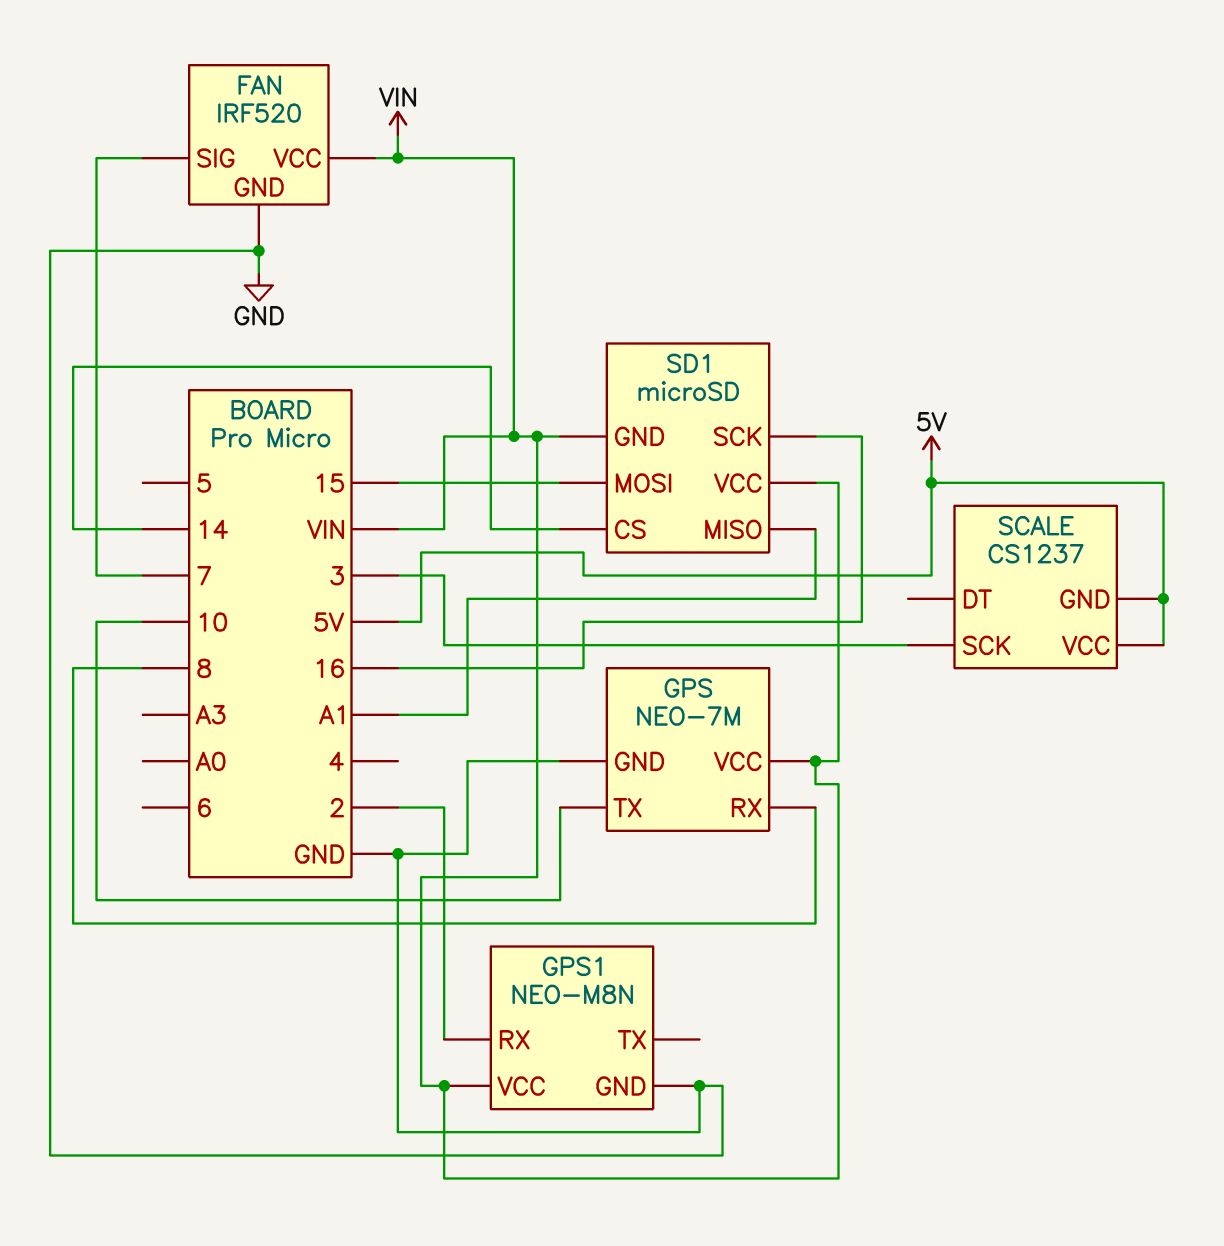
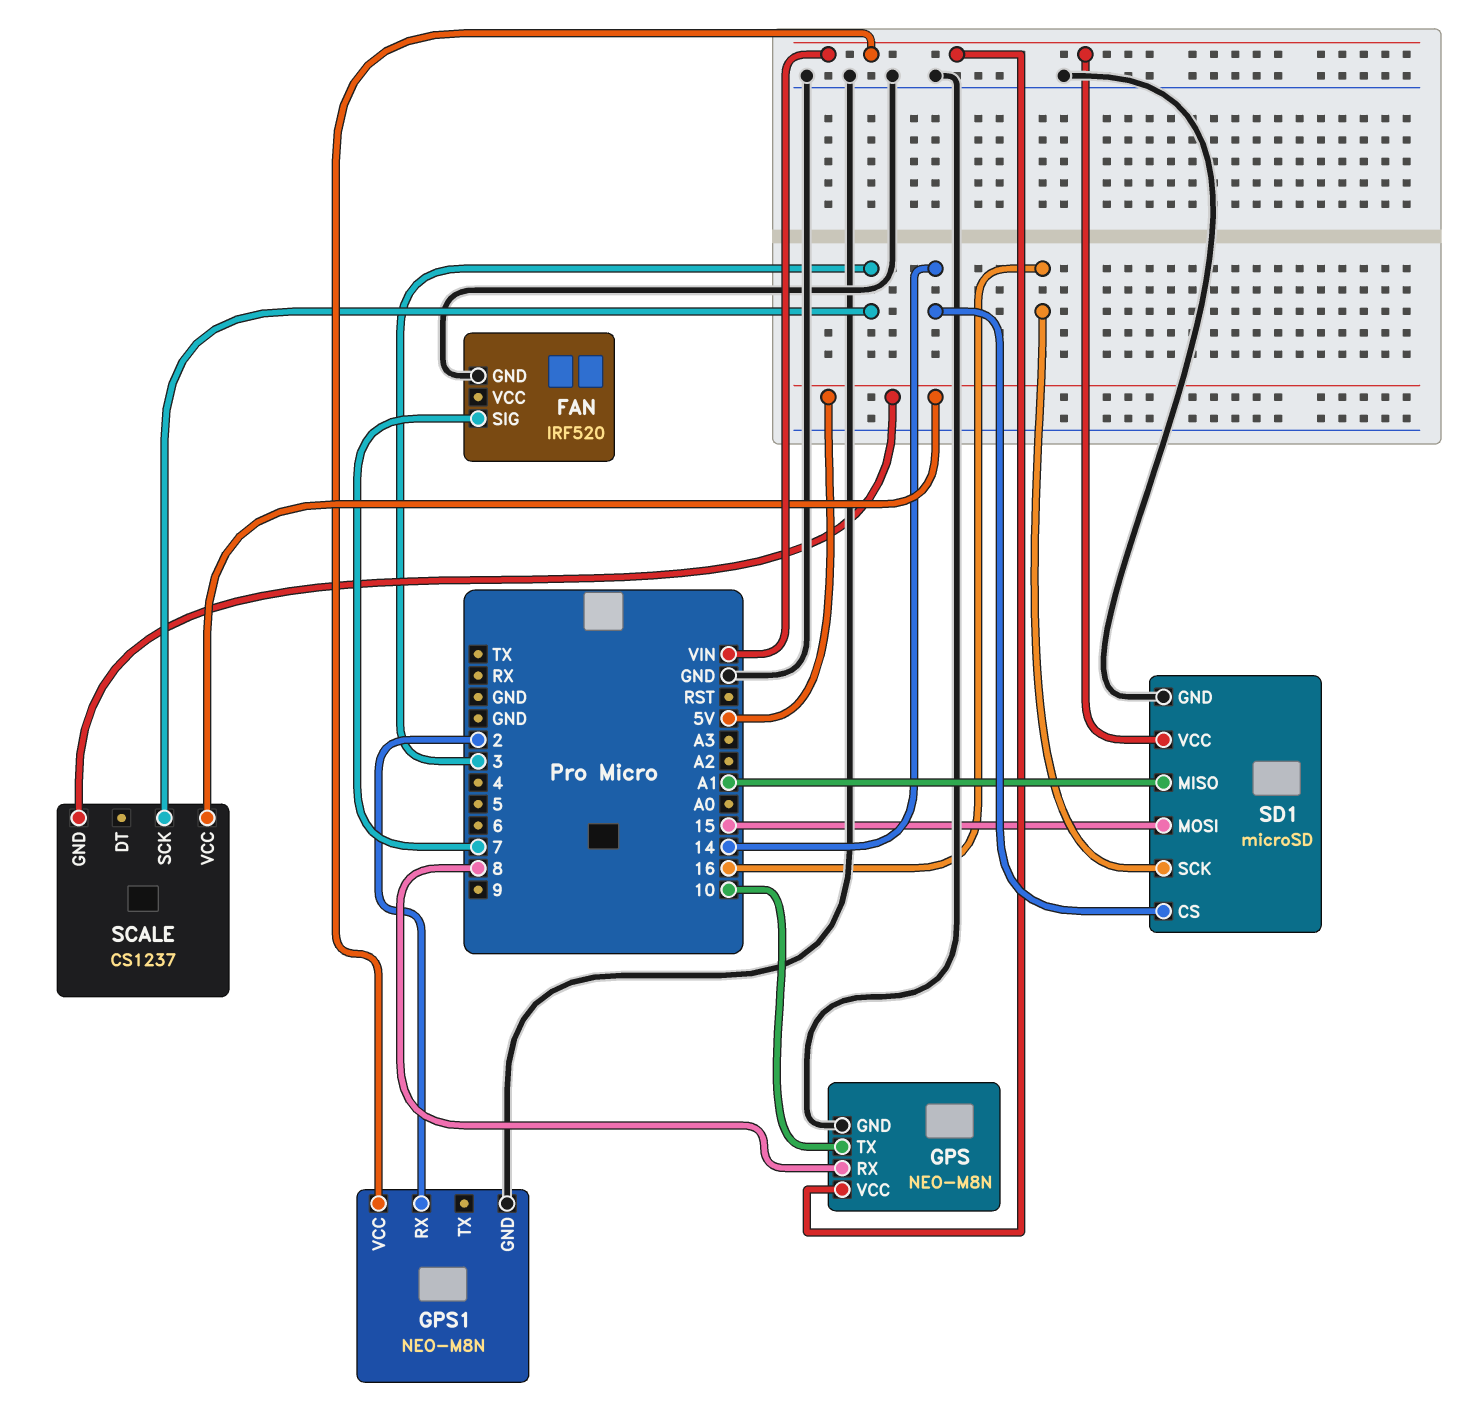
FAN pin VCC: VIN -> none
GPS: NEO-7M -> NEO-M8N
SD1 pin GND: VIN -> GND

